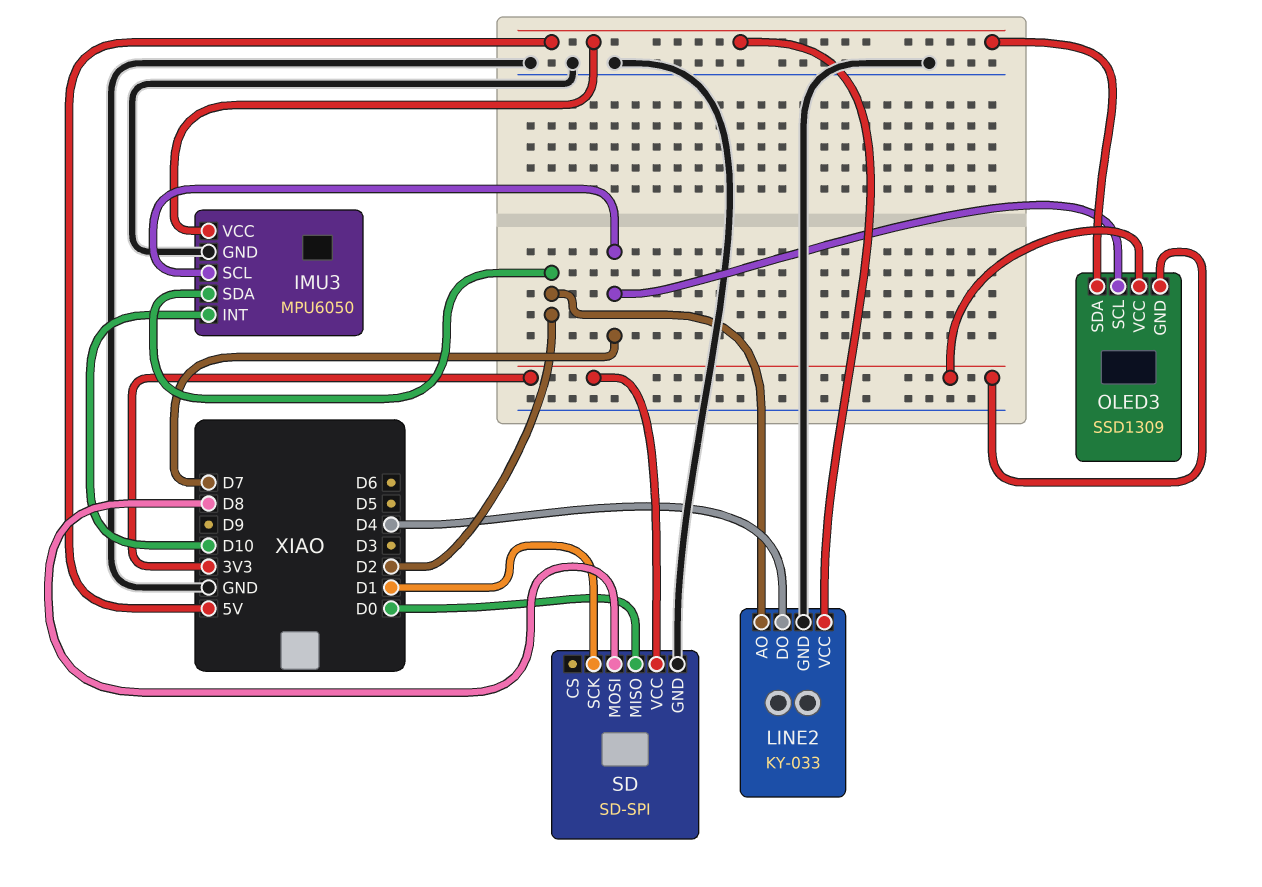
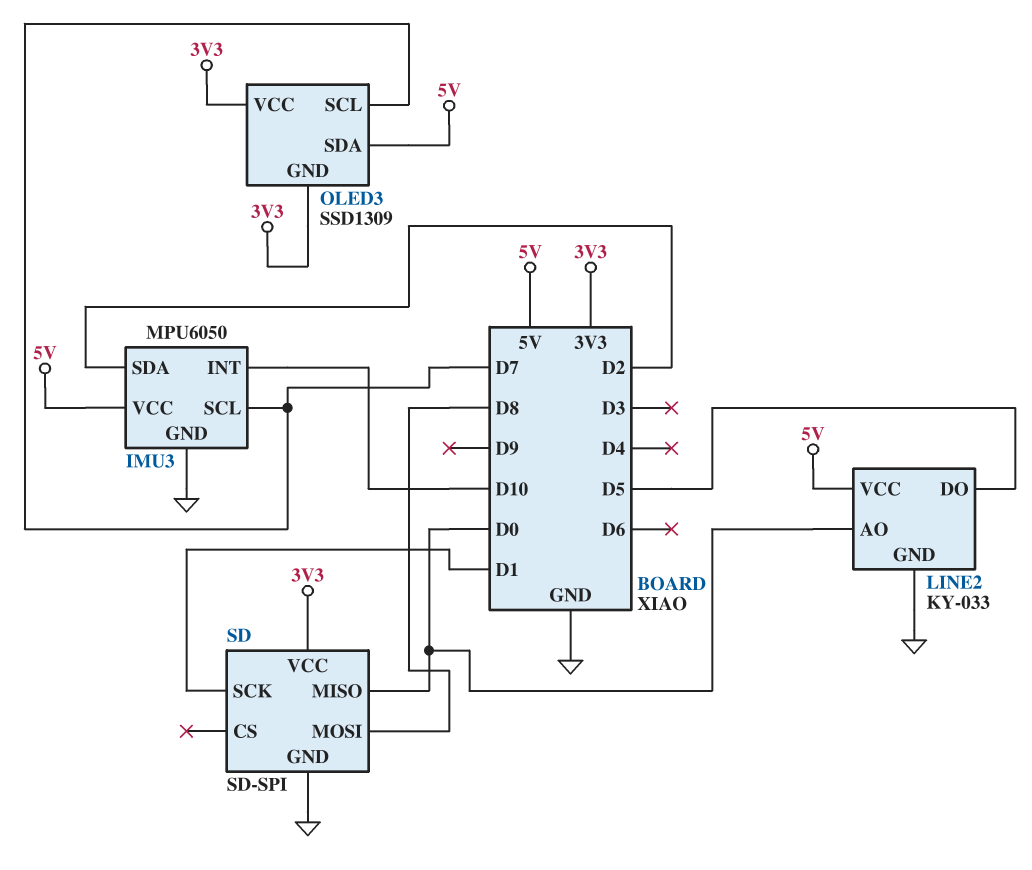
LINE2 pin AO: D2 -> D0
LINE2 pin DO: D4 -> D5

